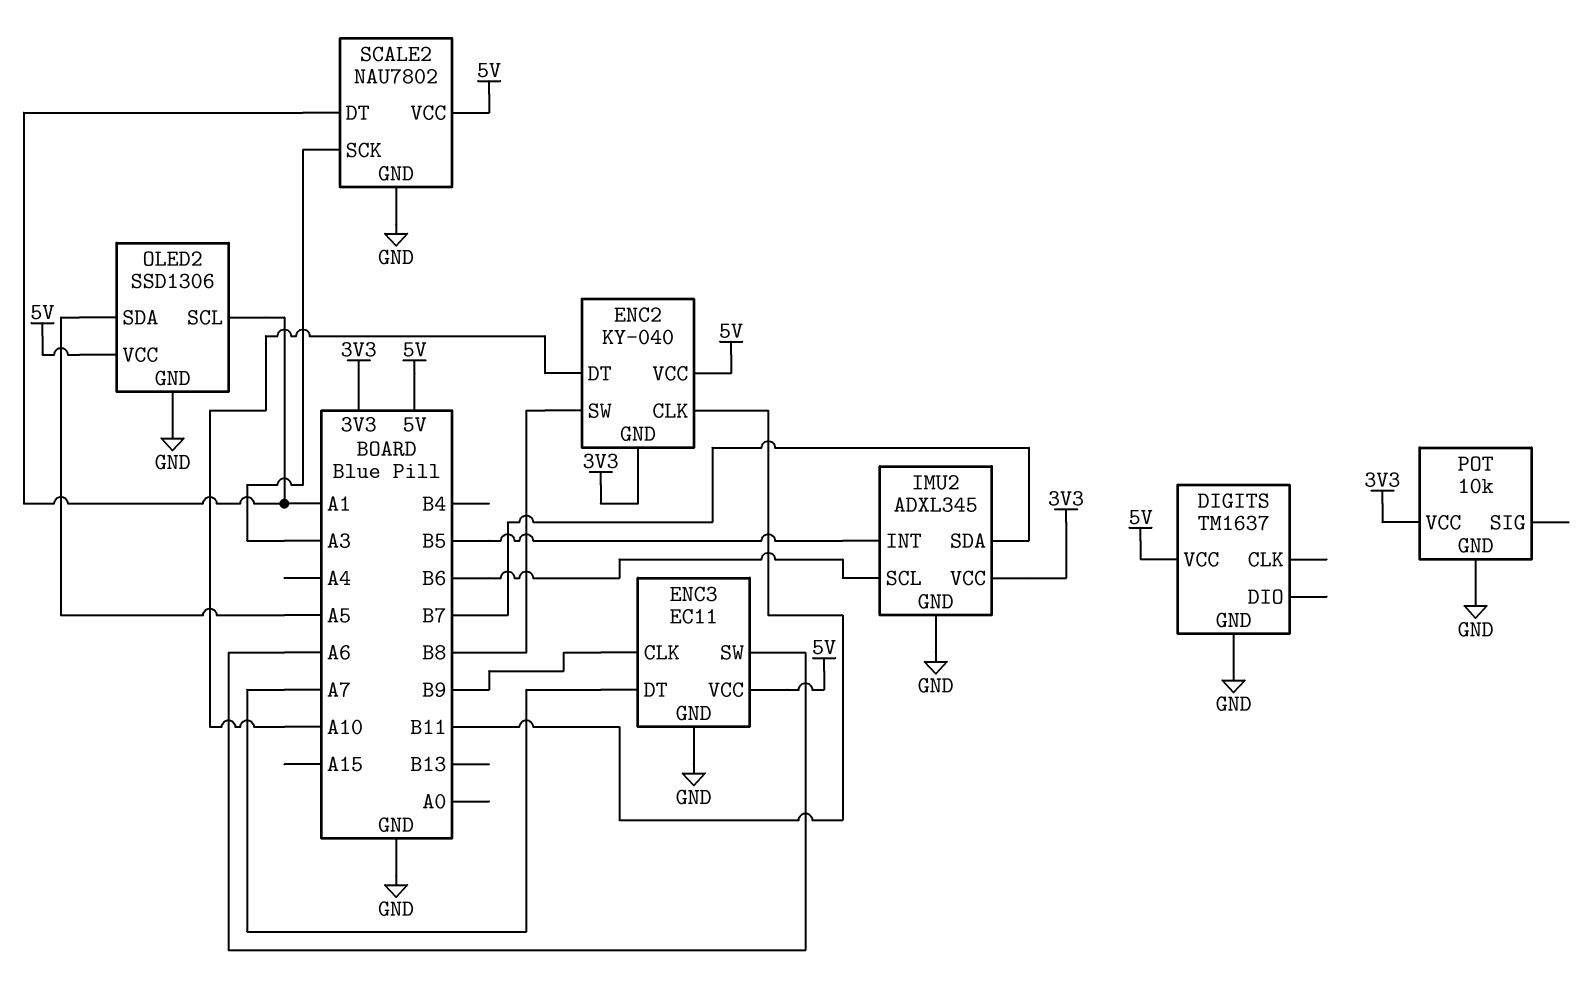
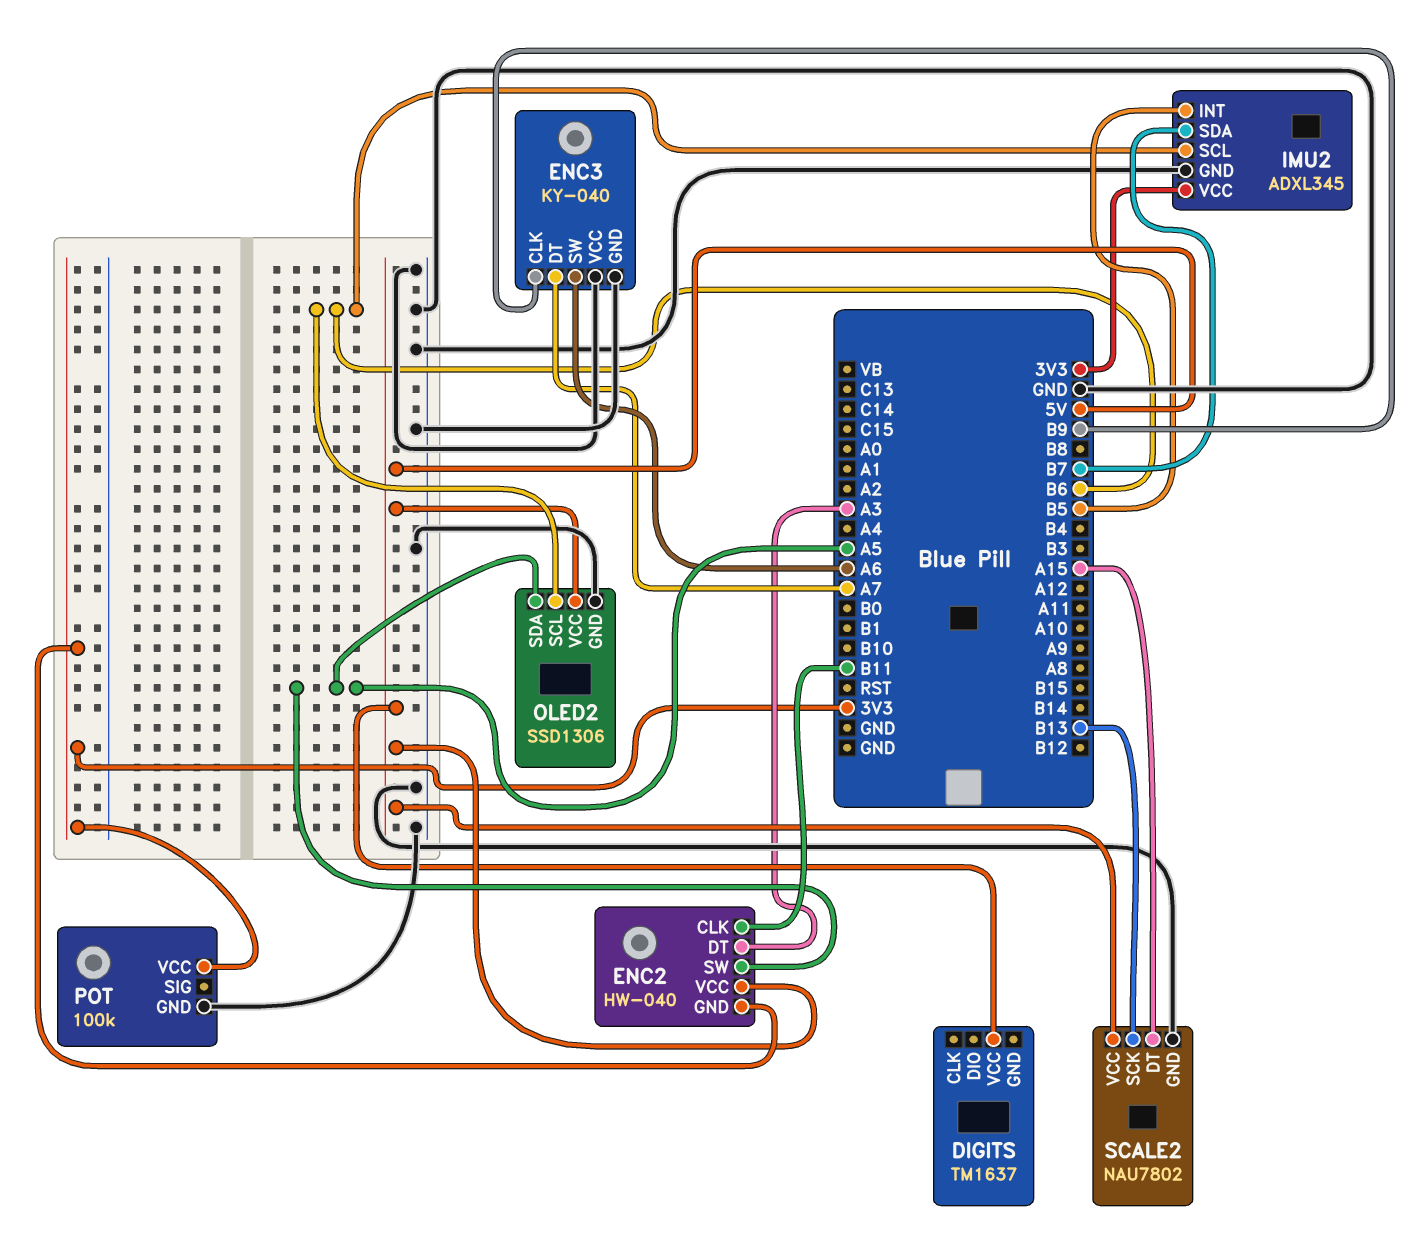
DIGITS pin GND: GND -> none
ENC2: KY-040 -> HW-040
ENC2 pin DT: A10 -> A3
ENC2 pin SW: B8 -> A5
ENC3: EC11 -> KY-040
ENC3 pin VCC: 5V -> GND
OLED2 pin SCL: A1 -> B6
POT: 10k -> 100k
SCALE2 pin DT: A1 -> A15
SCALE2 pin SCK: A3 -> B13

